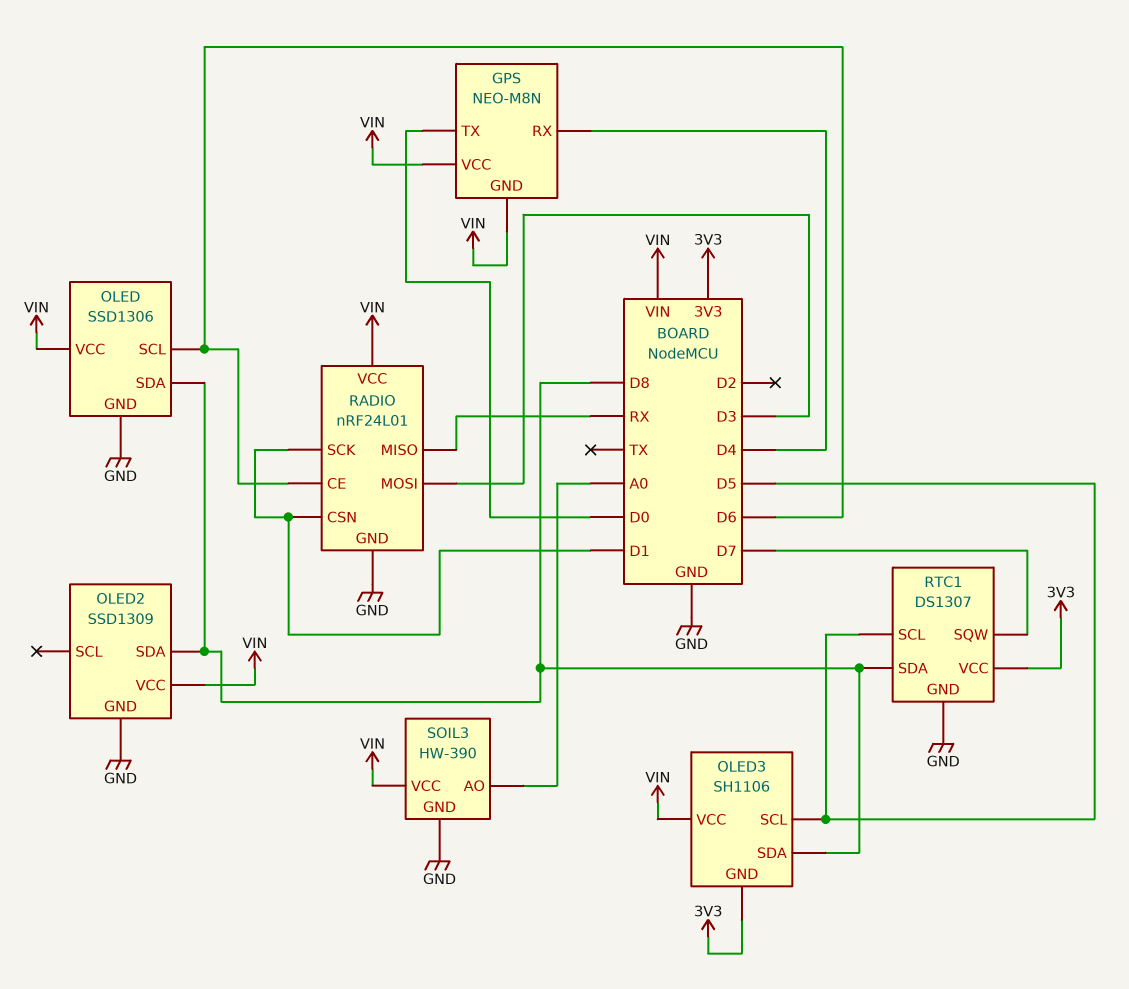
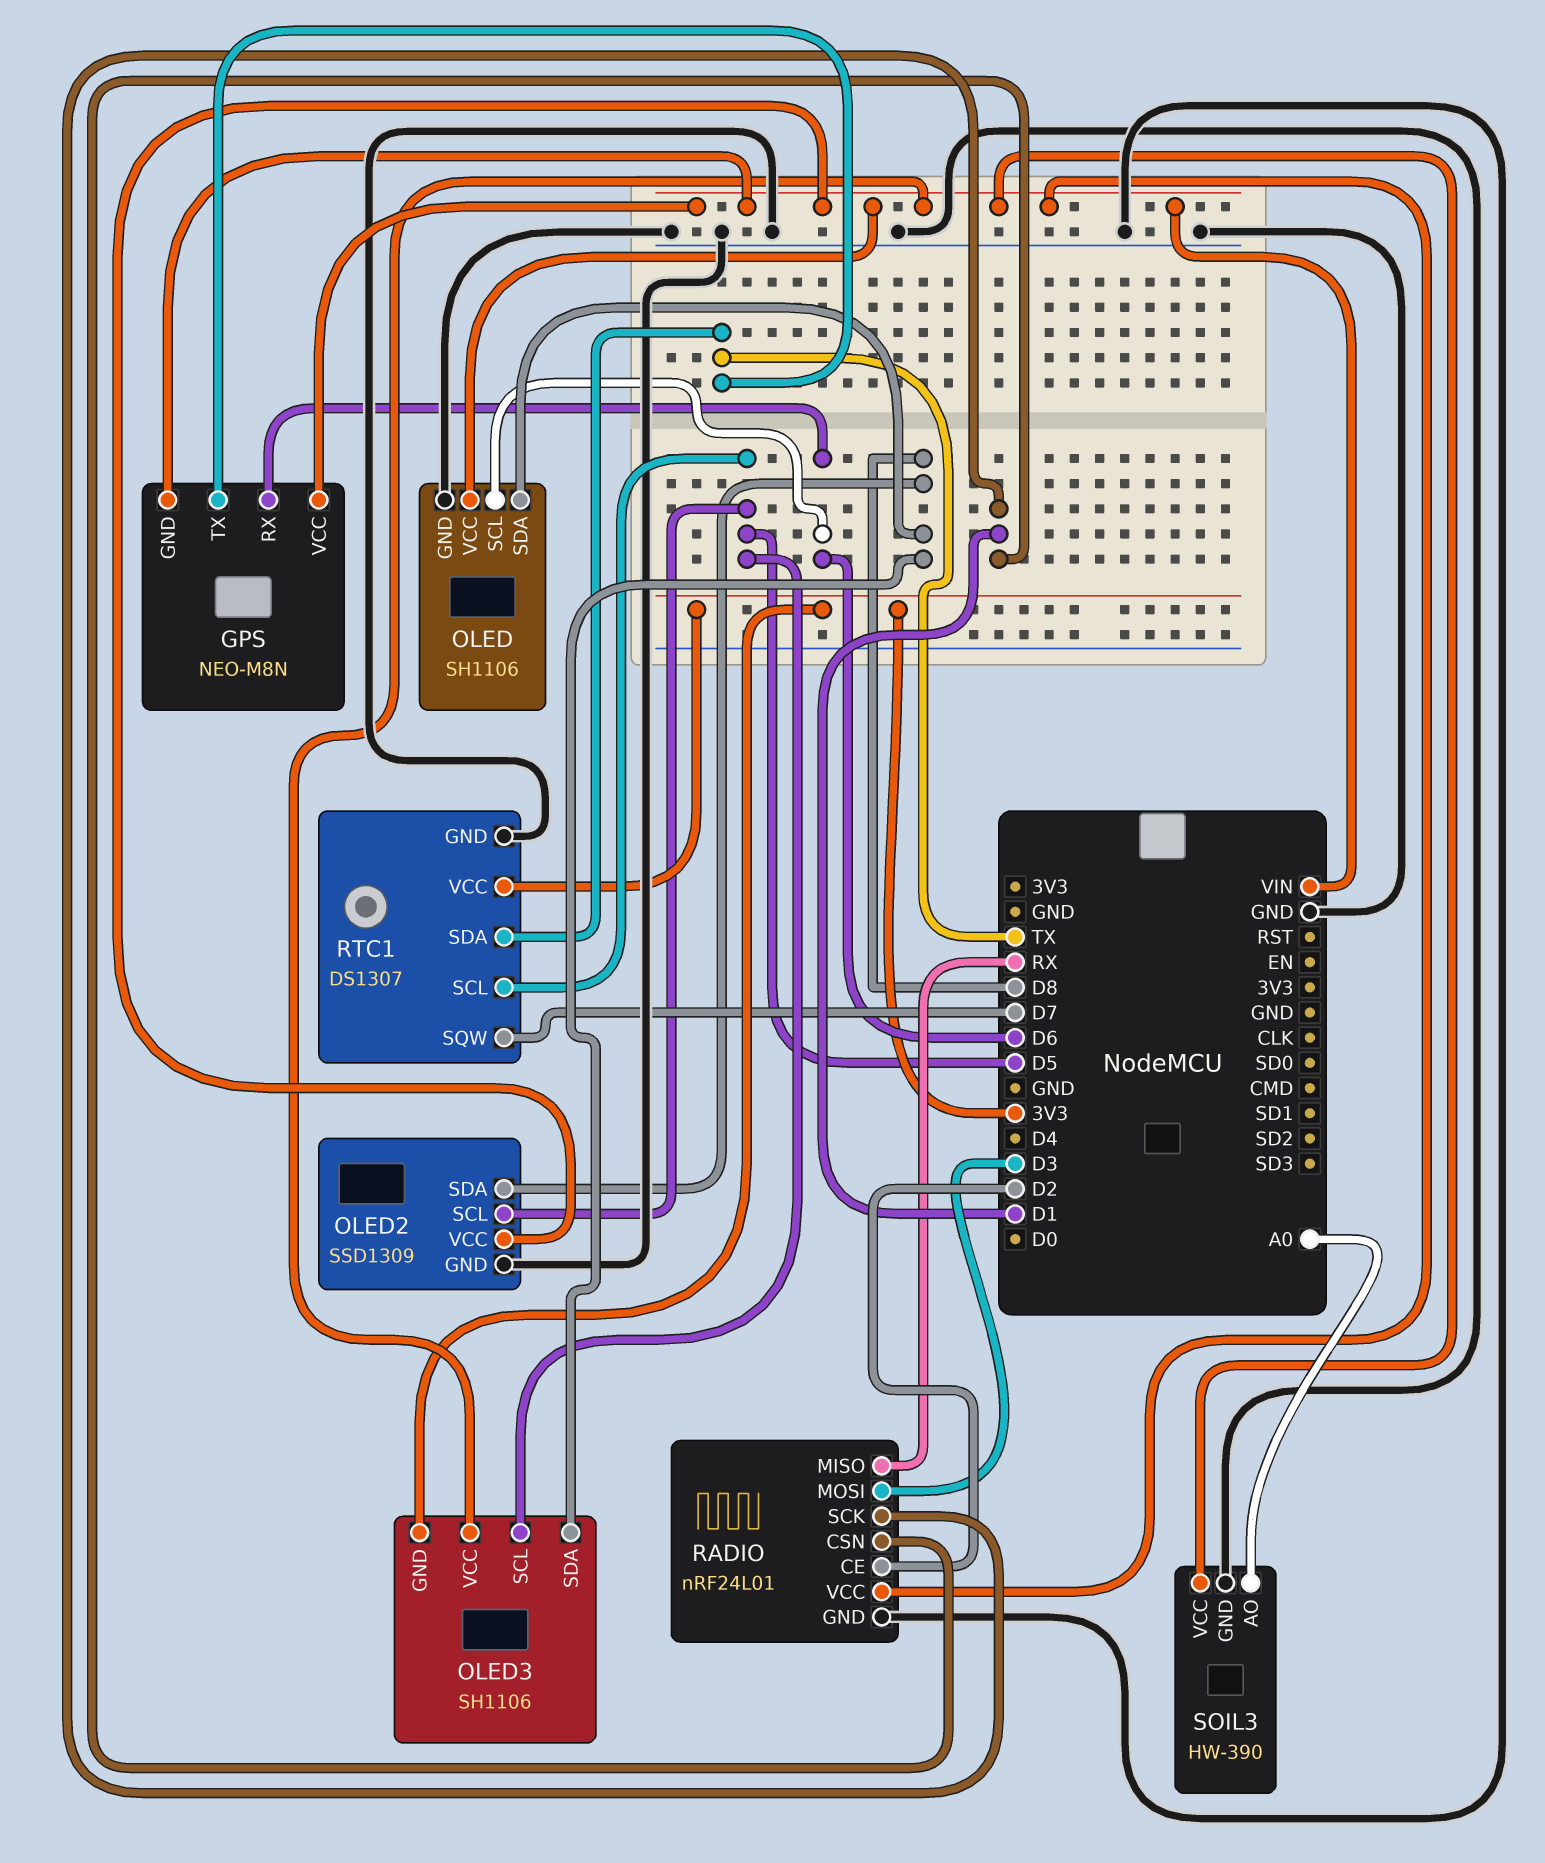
GPS pin RX: D4 -> D6
GPS pin TX: D0 -> TX
OLED: SSD1306 -> SH1106
OLED2 pin SCL: none -> D5
RADIO pin CE: D6 -> D2
RTC1 pin SDA: D8 -> TX

